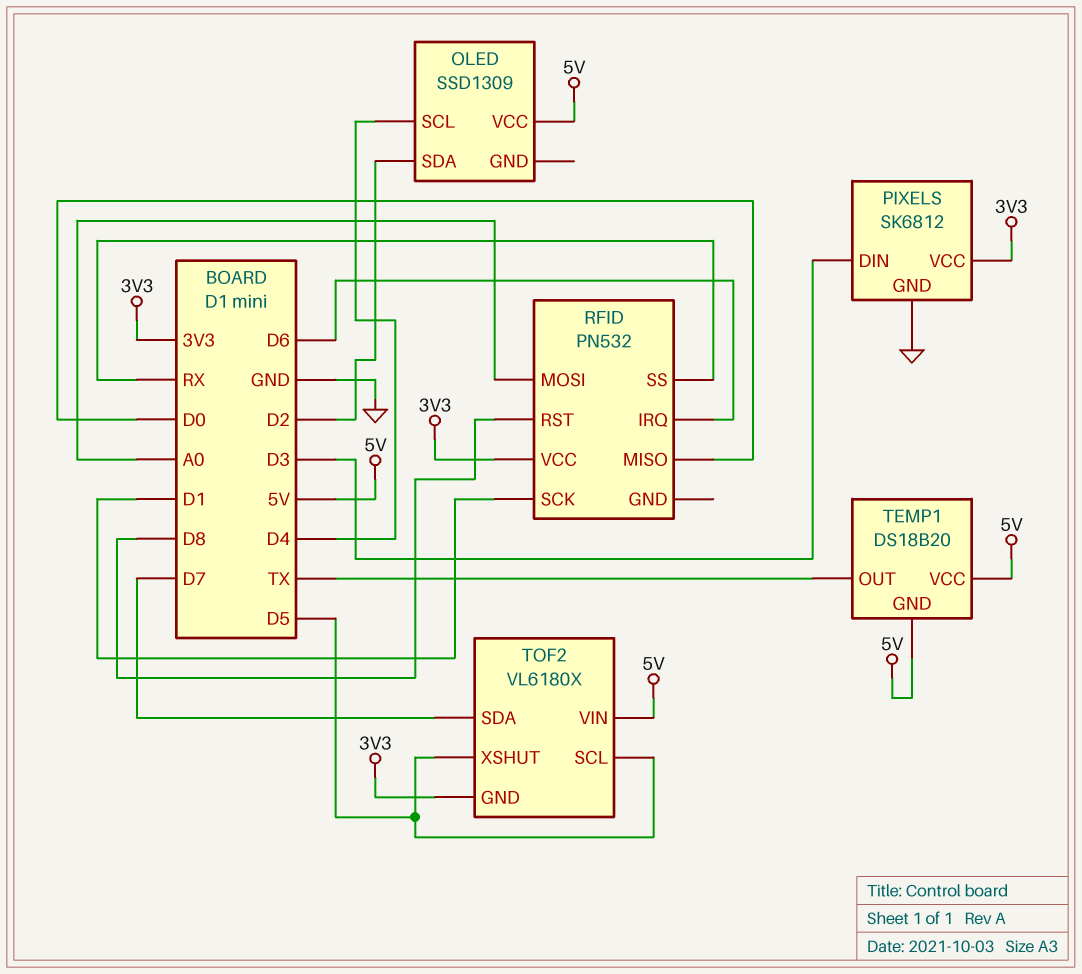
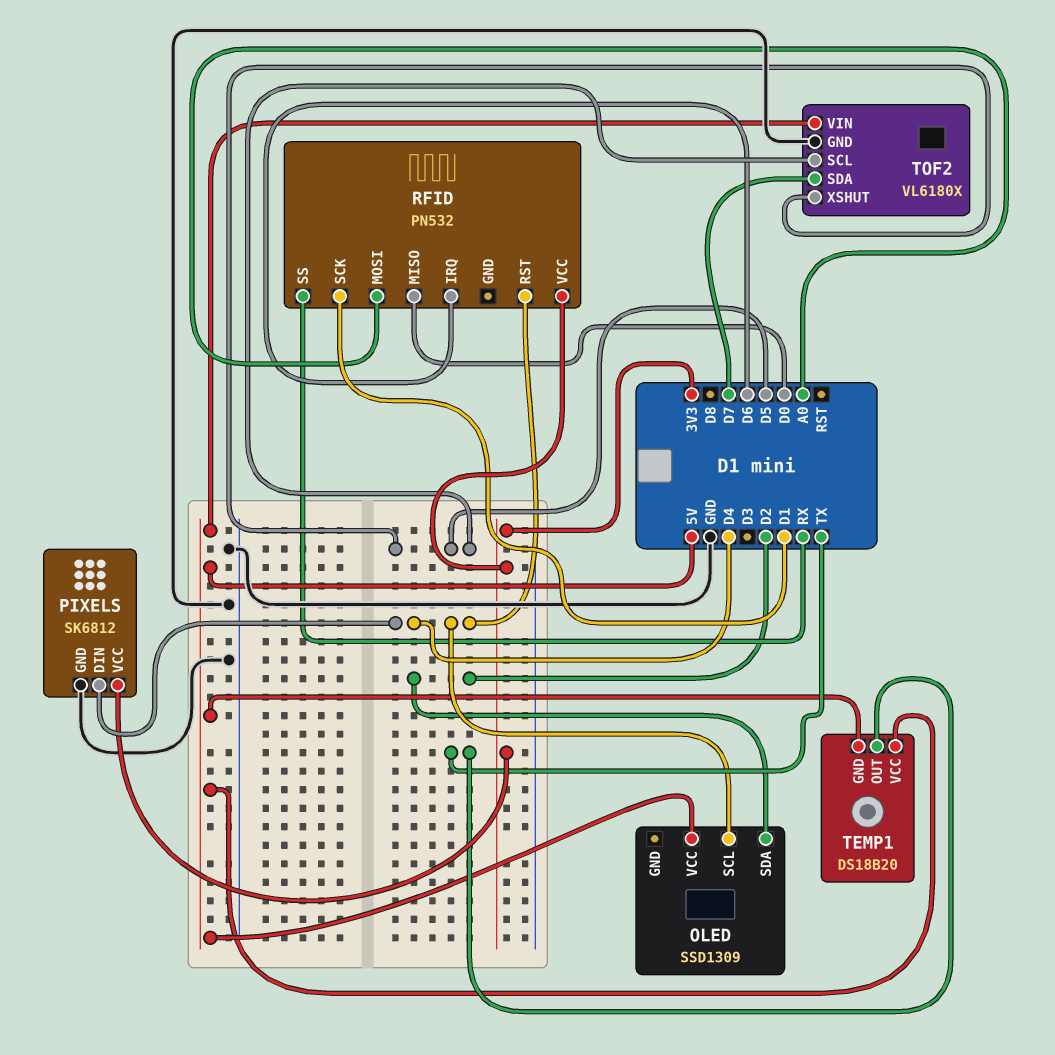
PIXELS pin DIN: D3 -> D4
RFID pin RST: D8 -> D4
TOF2 pin GND: 3V3 -> GND

